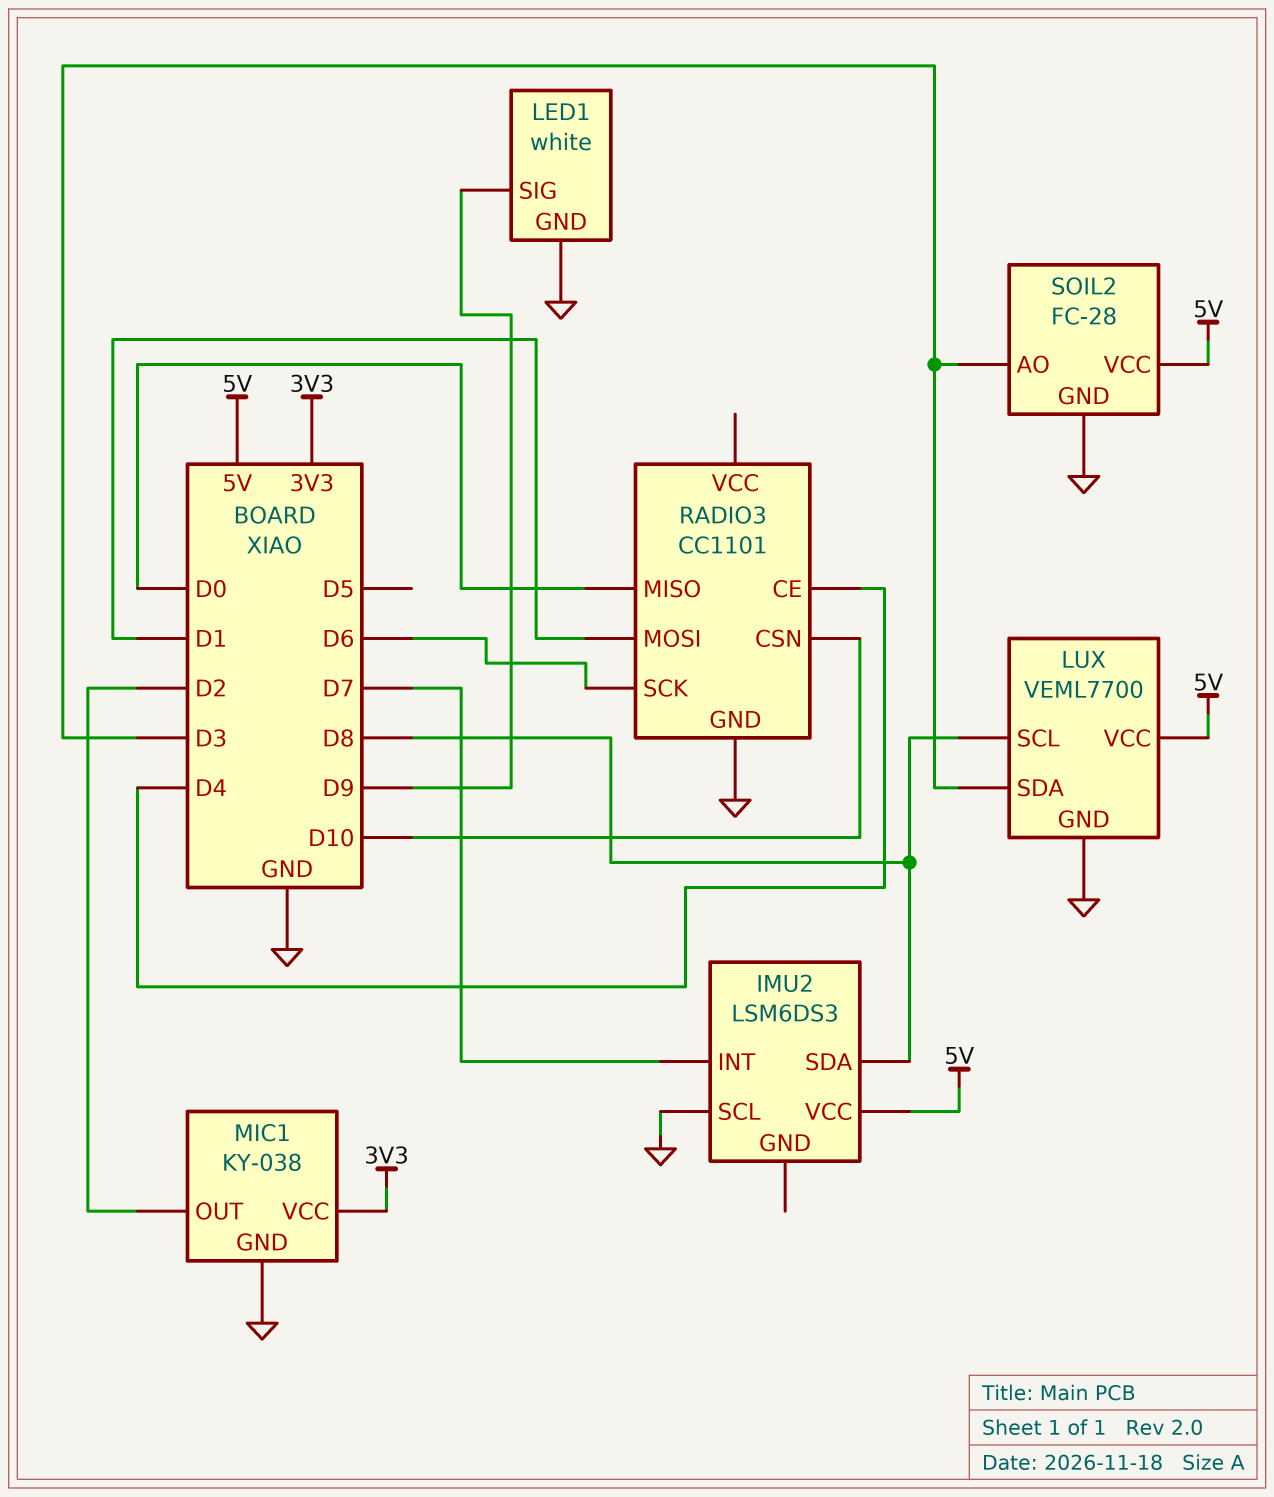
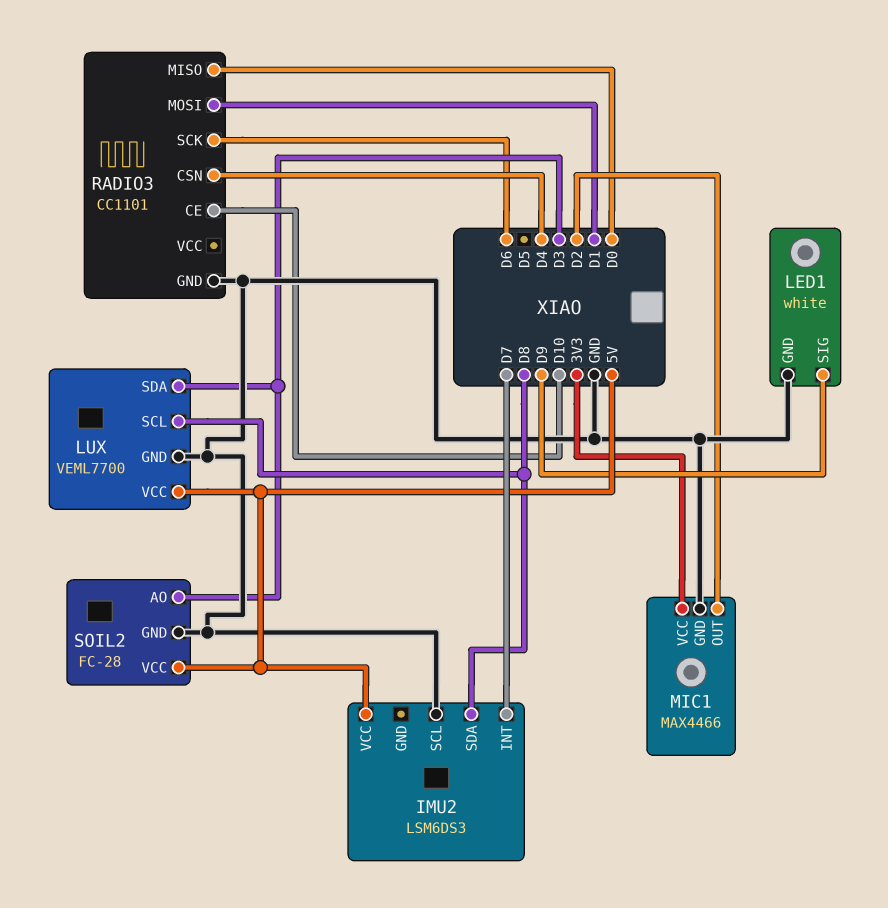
MIC1: KY-038 -> MAX4466
RADIO3 pin CE: D4 -> D10
RADIO3 pin CSN: D10 -> D4

